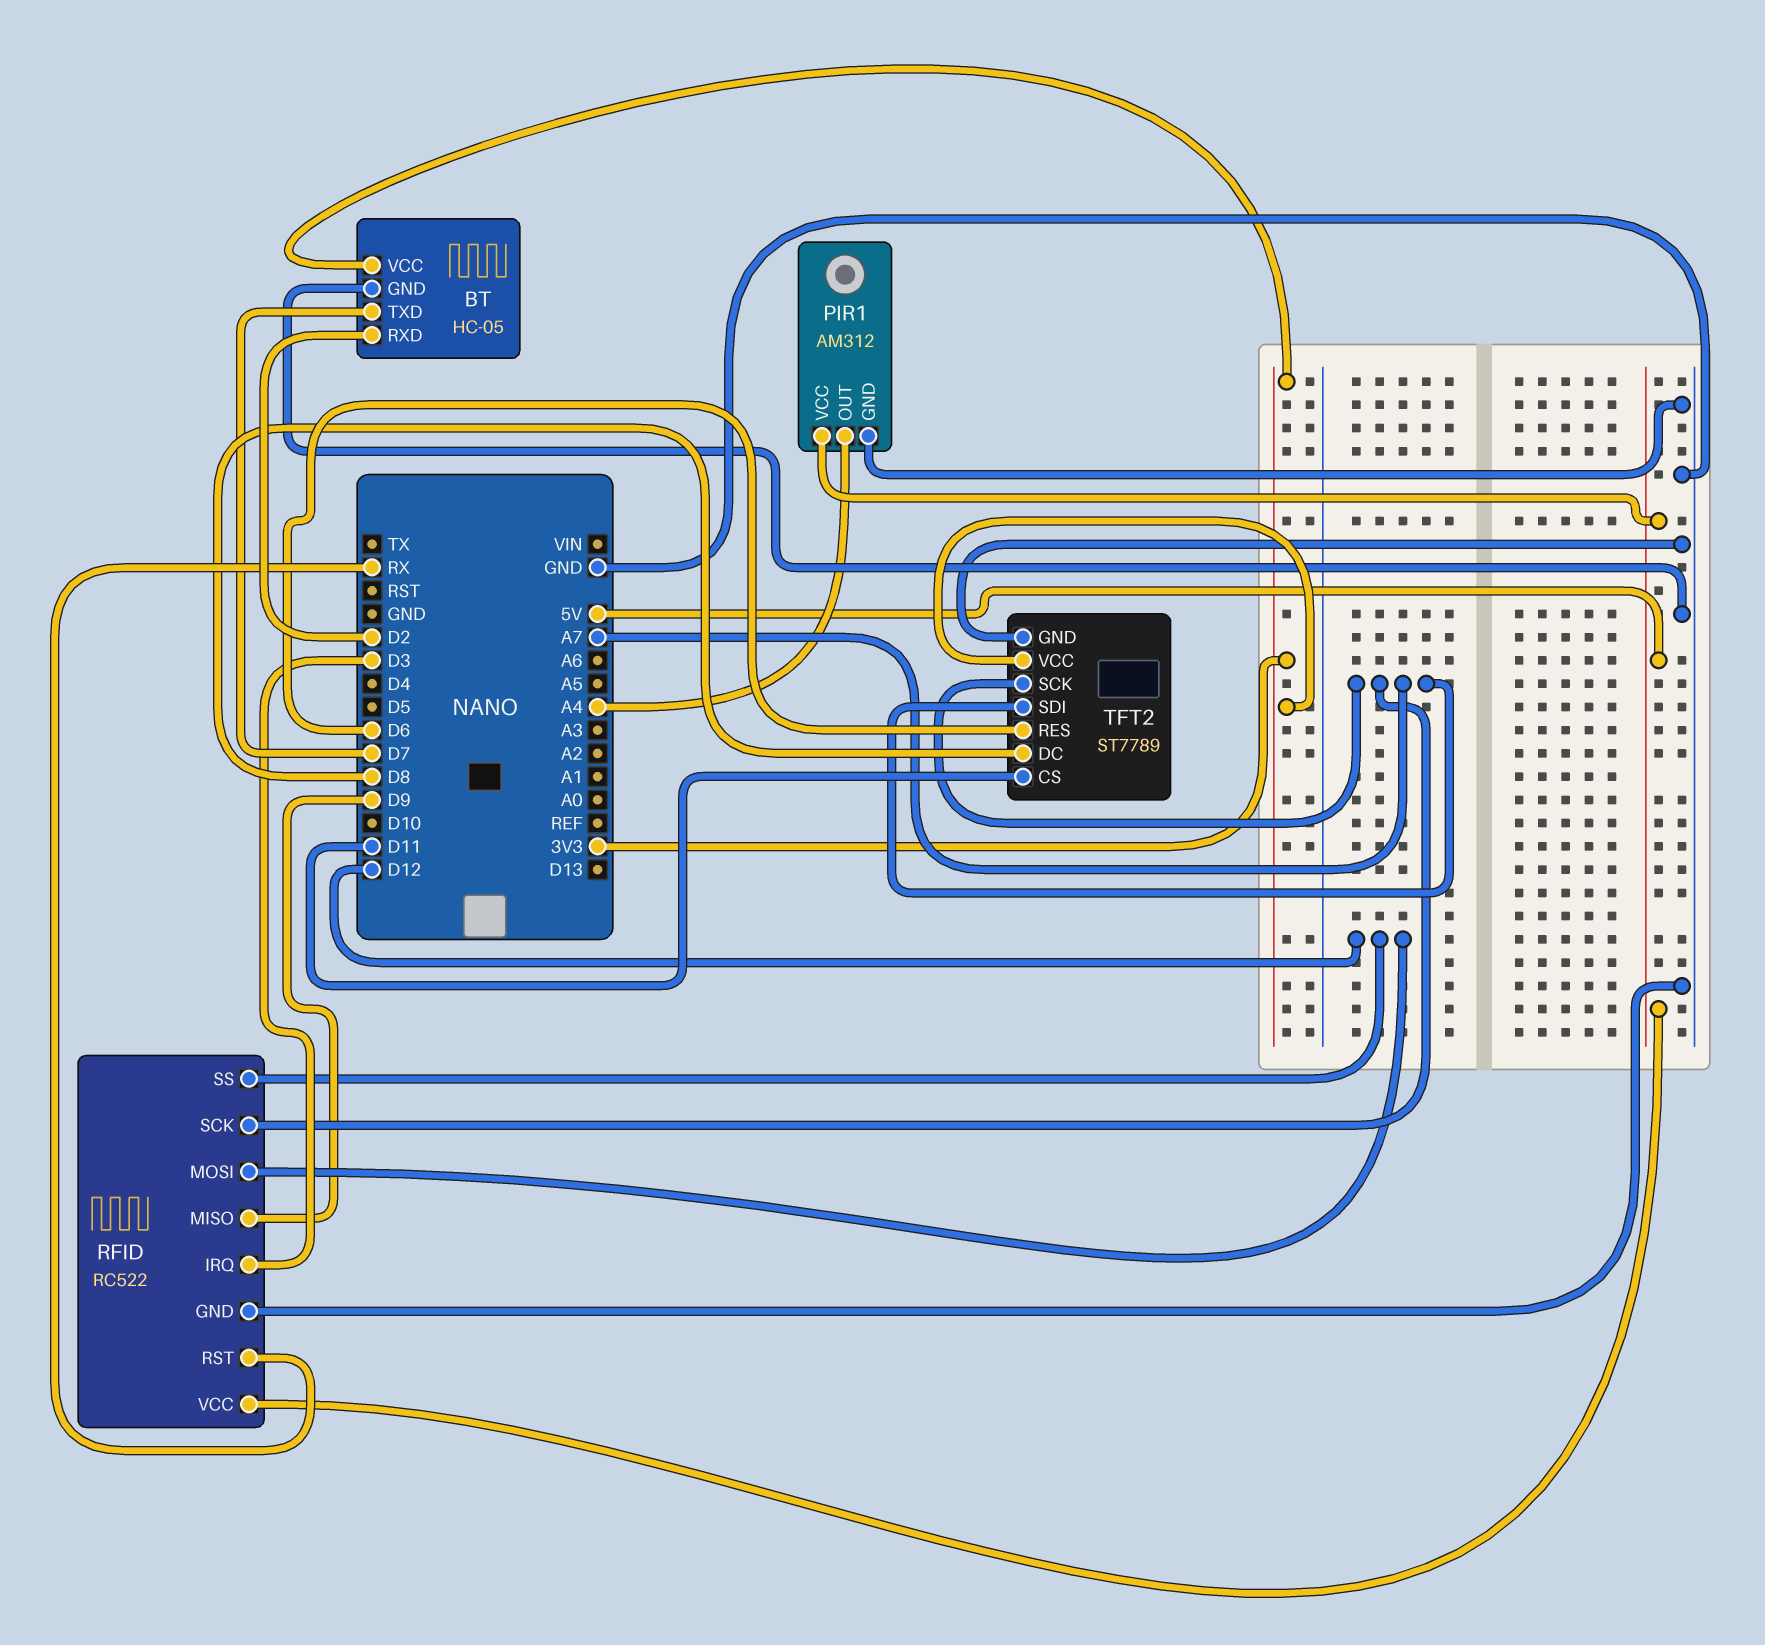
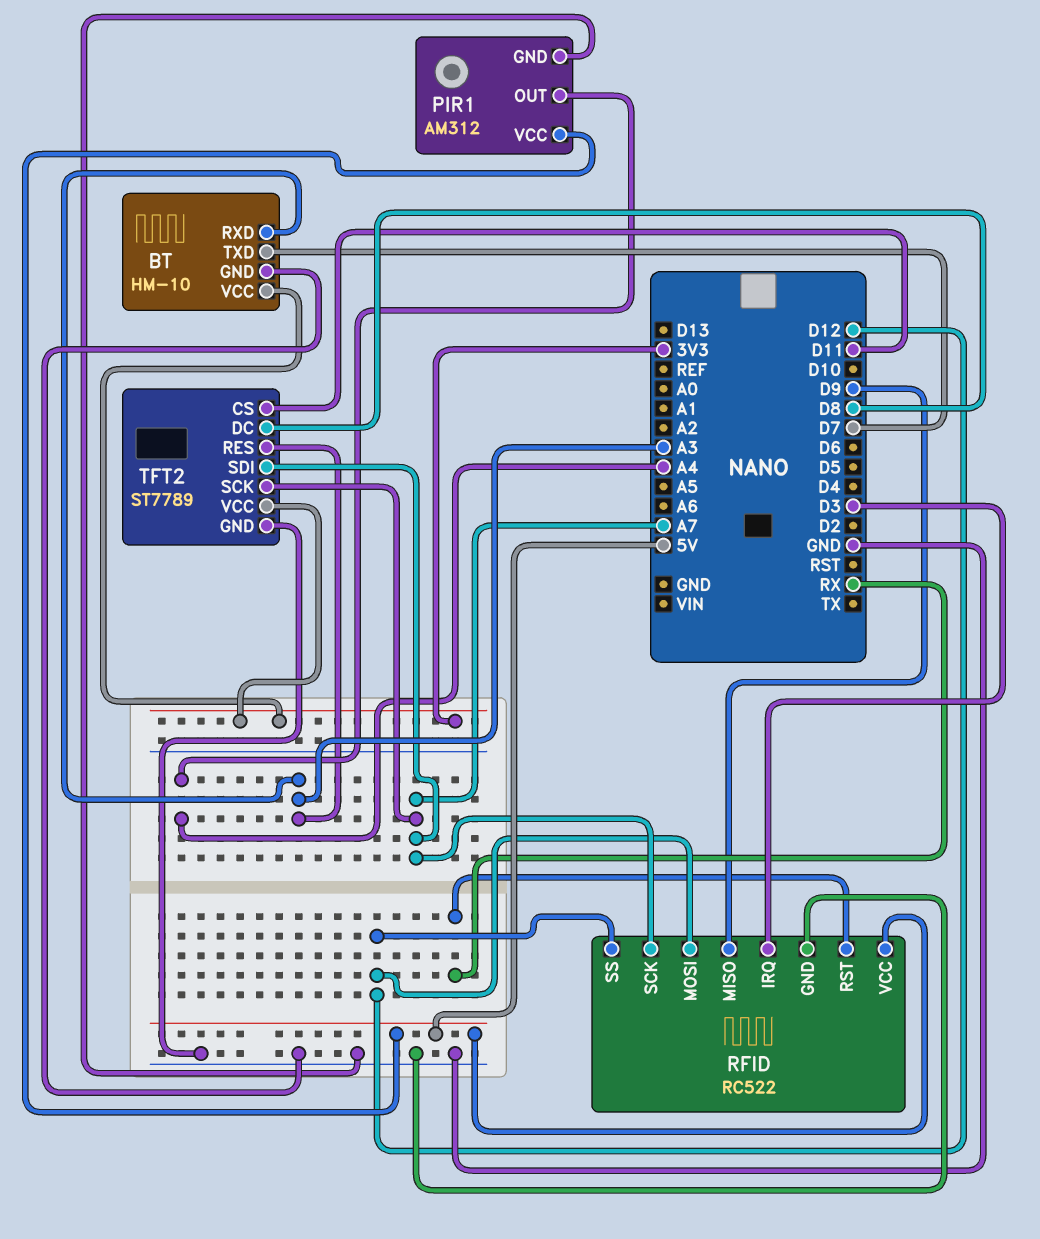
BT: HC-05 -> HM-10
BT pin RXD: D2 -> A3
TFT2 pin RES: D6 -> A3

